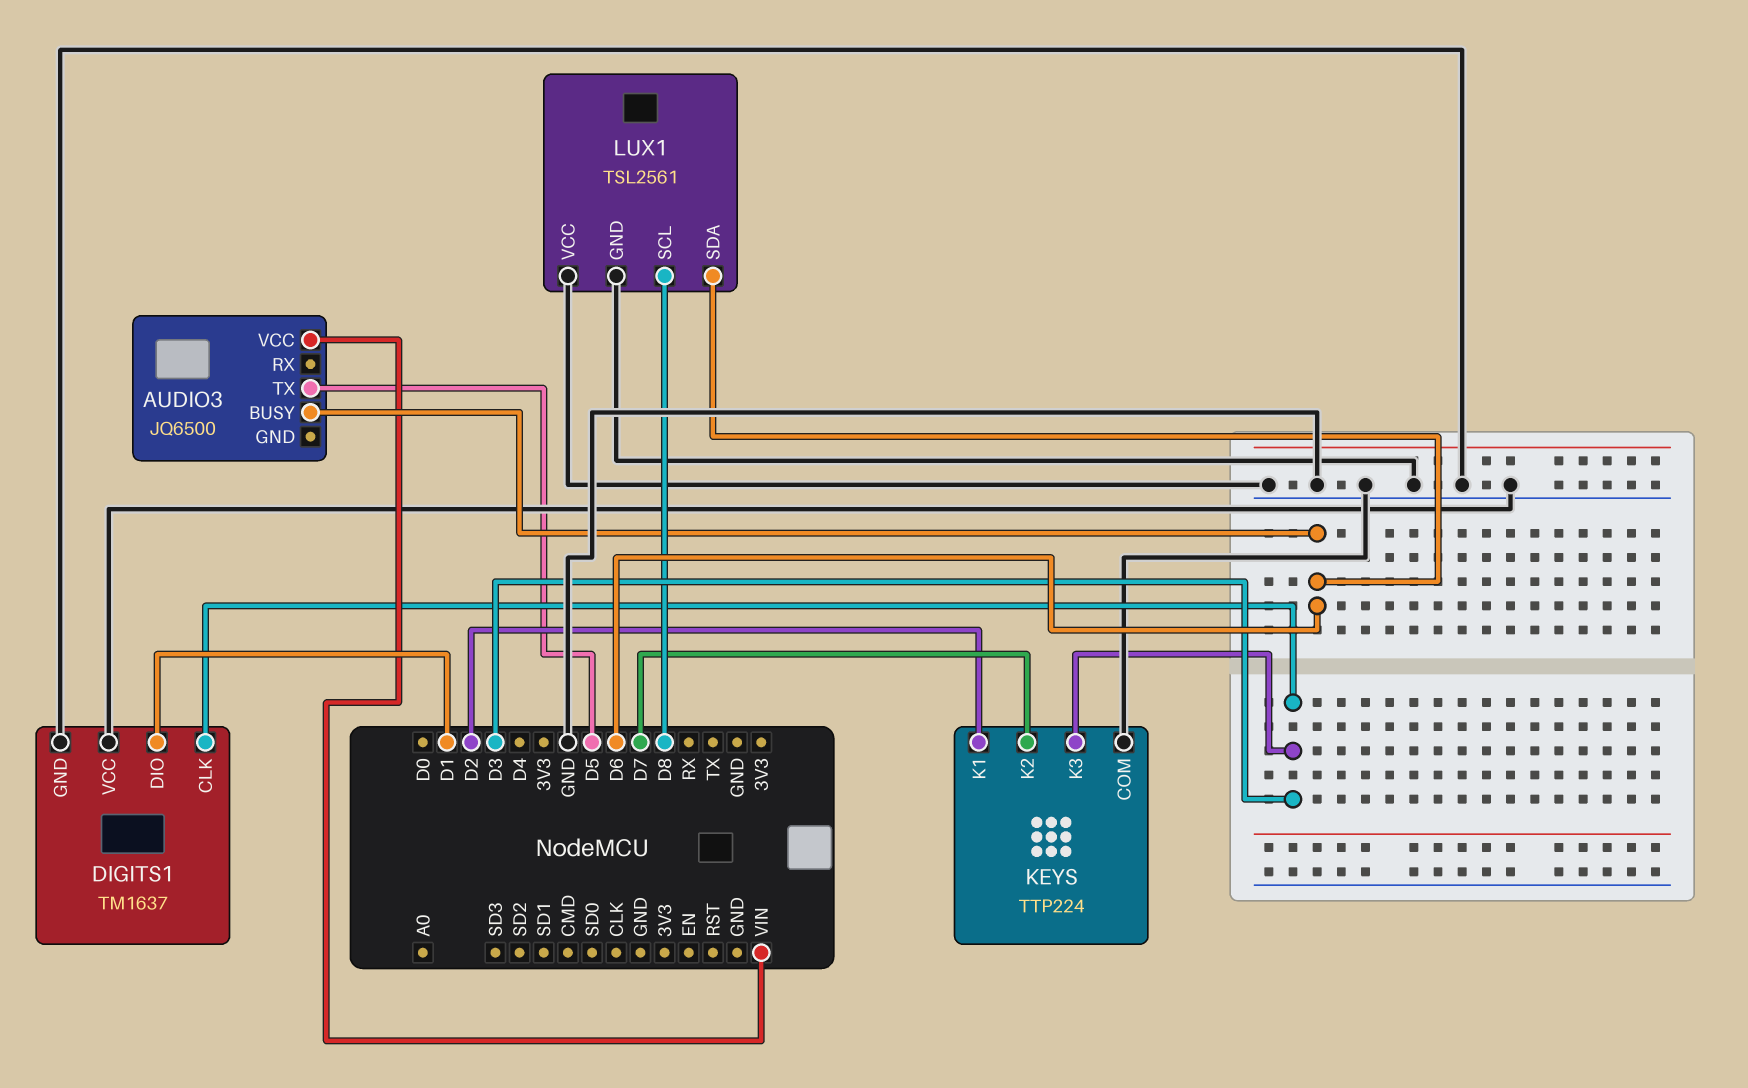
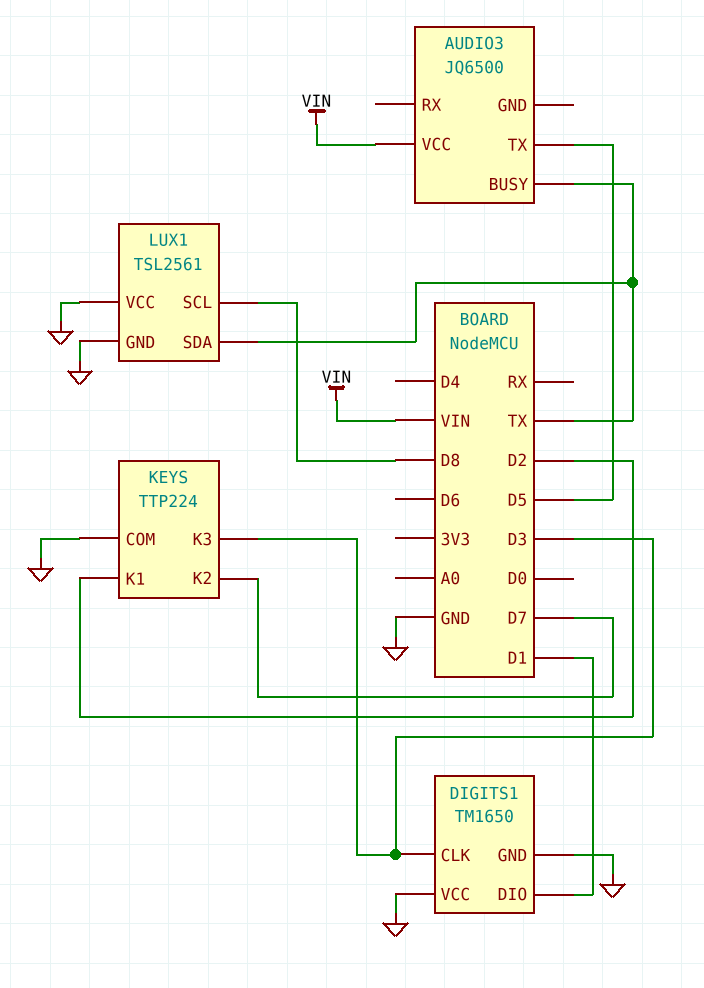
AUDIO3 pin BUSY: D6 -> TX
DIGITS1: TM1637 -> TM1650
LUX1 pin SDA: D6 -> TX

